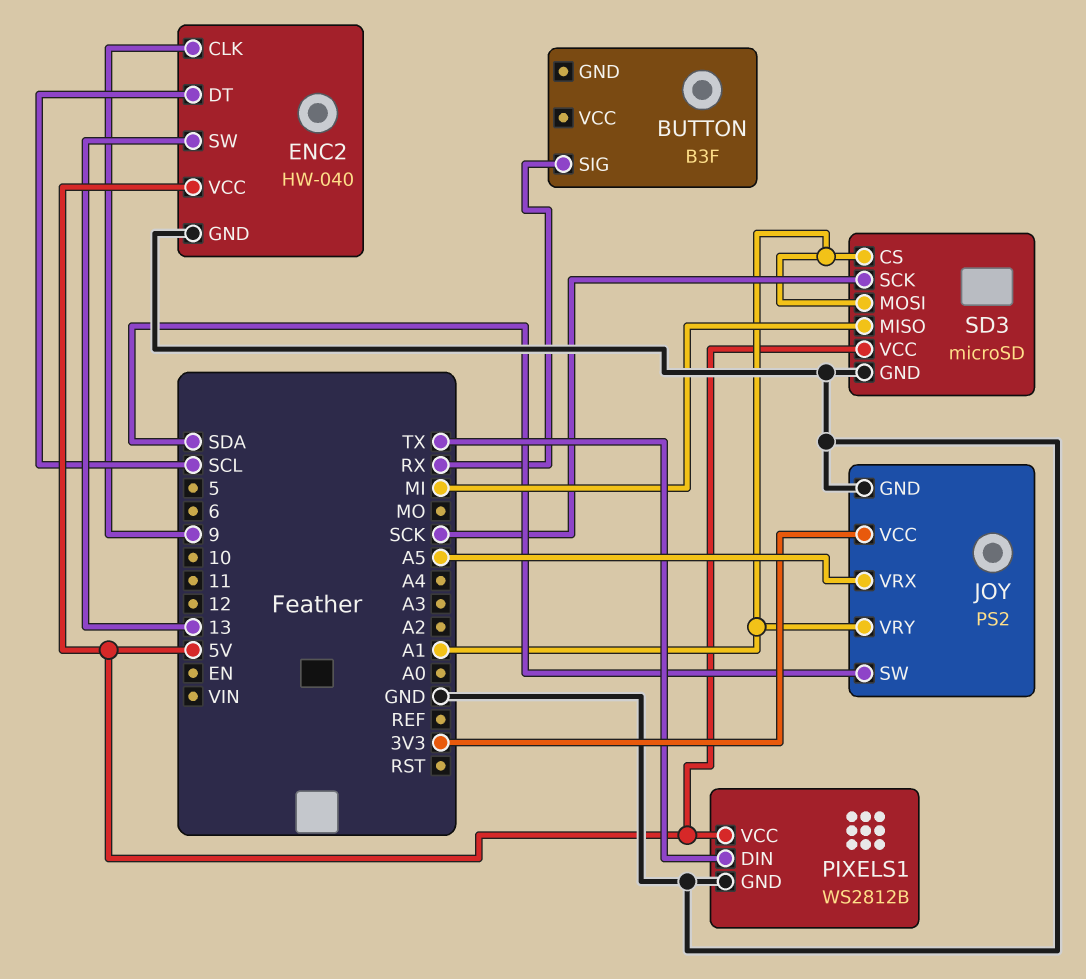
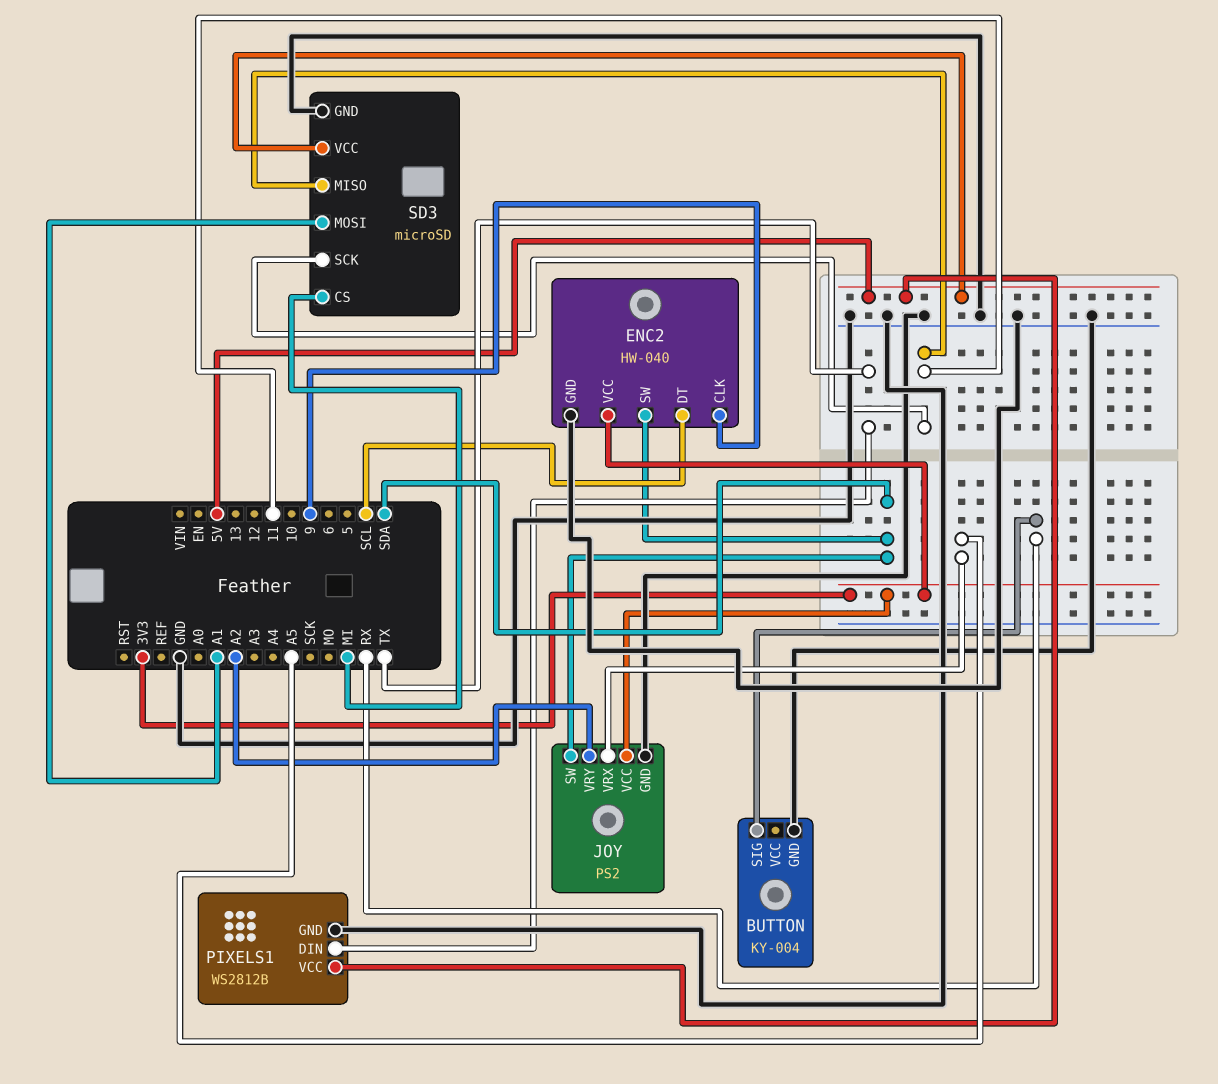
BUTTON: B3F -> KY-004
BUTTON pin GND: none -> GND
ENC2 pin SW: 13 -> SDA
ENC2 pin VCC: 5V -> 3V3
JOY pin VRY: A1 -> A2
SD3 pin CS: A1 -> MI
SD3 pin MISO: MI -> 11
SD3 pin SCK: SCK -> 11

